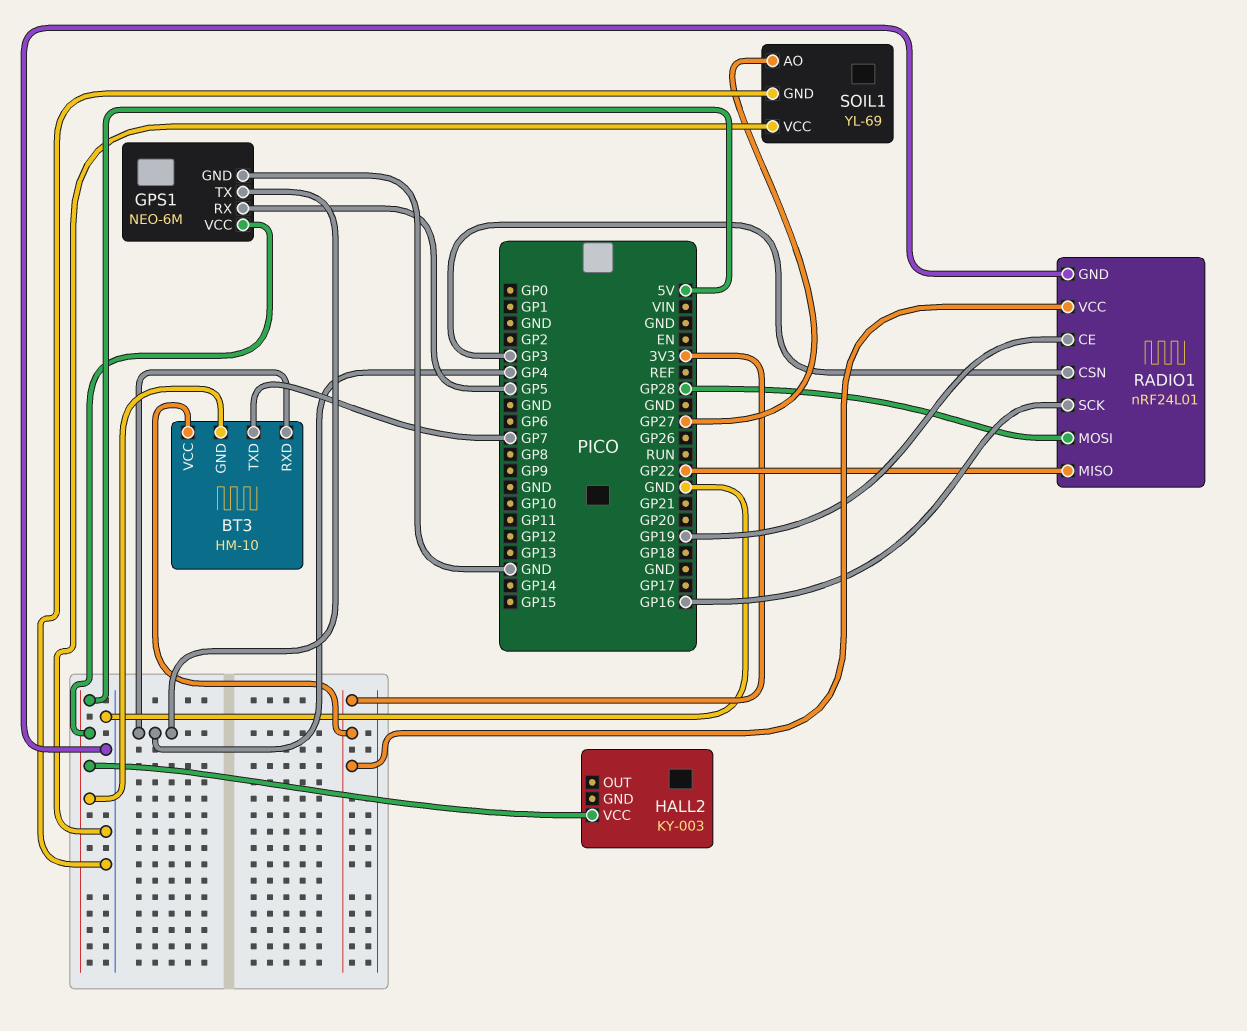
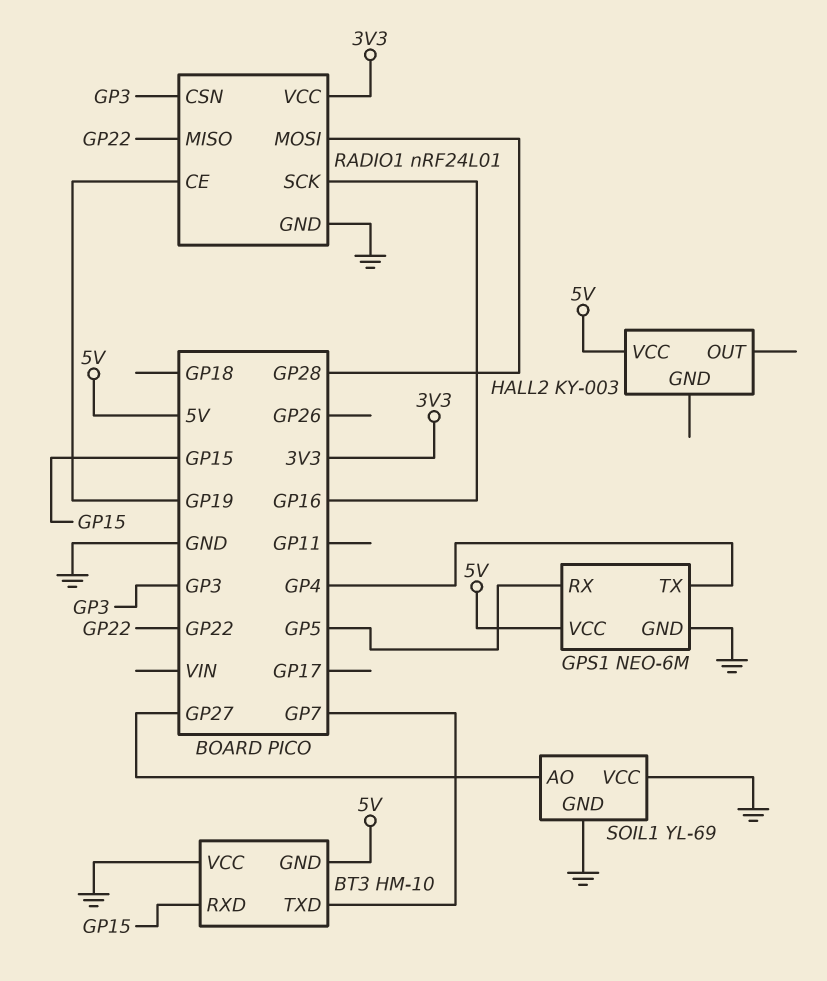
BT3 pin RXD: GP4 -> GP15
BT3 pin VCC: 3V3 -> GND

